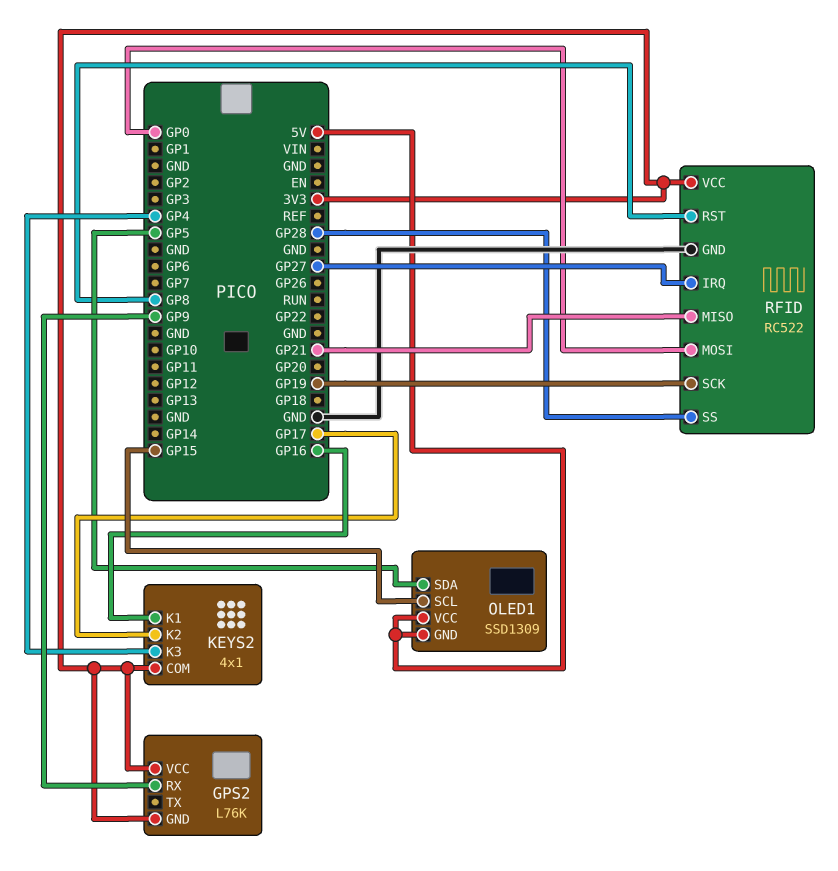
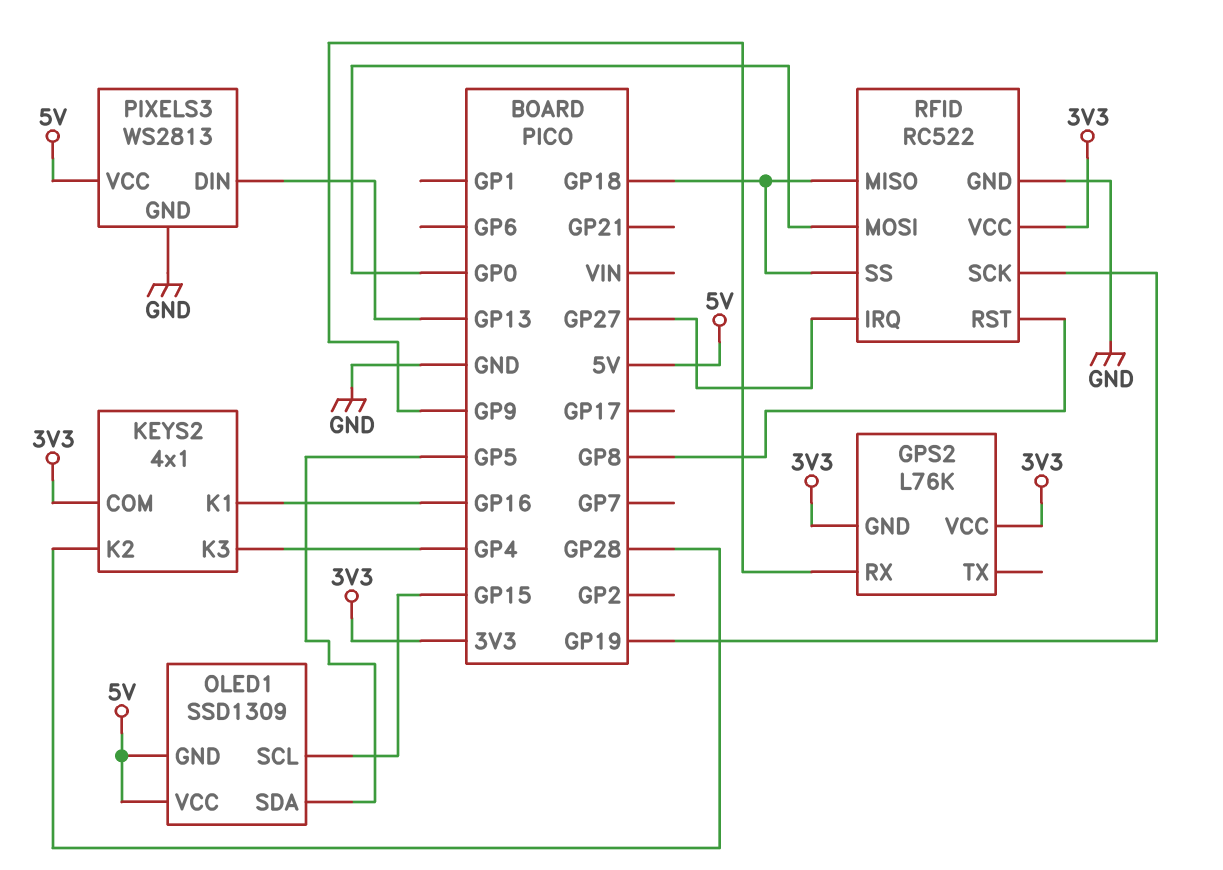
KEYS2 pin K2: GP17 -> GP28
PIXELS3: none -> WS2813
PIXELS3 pin DIN: none -> GP13
PIXELS3 pin GND: none -> GND
PIXELS3 pin VCC: none -> 5V
RFID pin MISO: GP21 -> GP18
RFID pin SS: GP28 -> GP18

